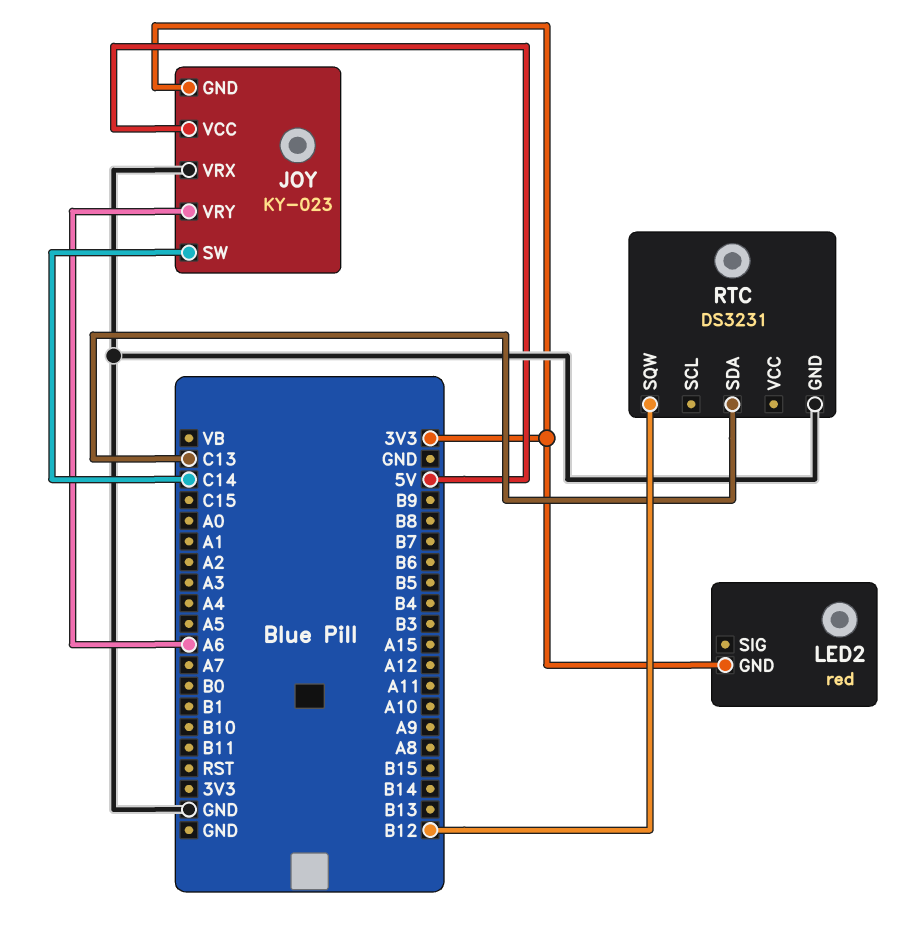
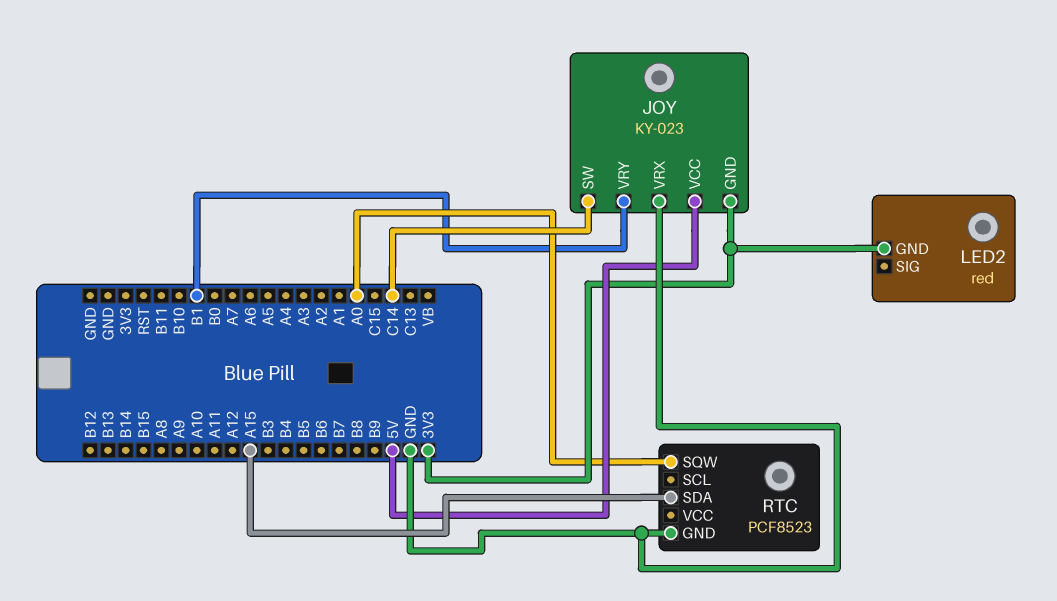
JOY pin VRY: A6 -> B1
RTC: DS3231 -> PCF8523
RTC pin SDA: C13 -> A15
RTC pin SQW: B12 -> A0

